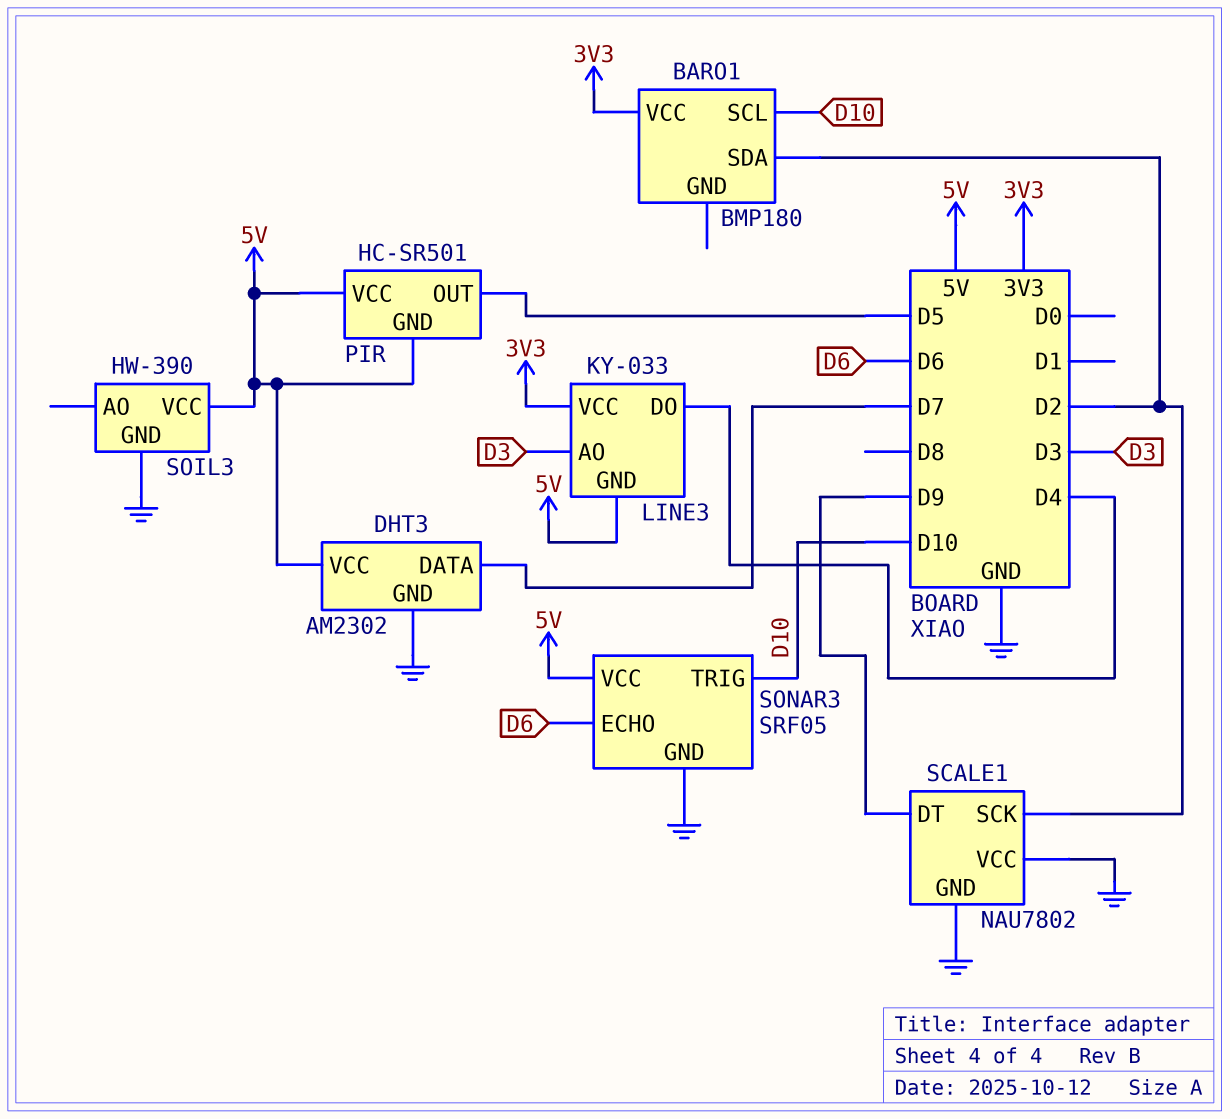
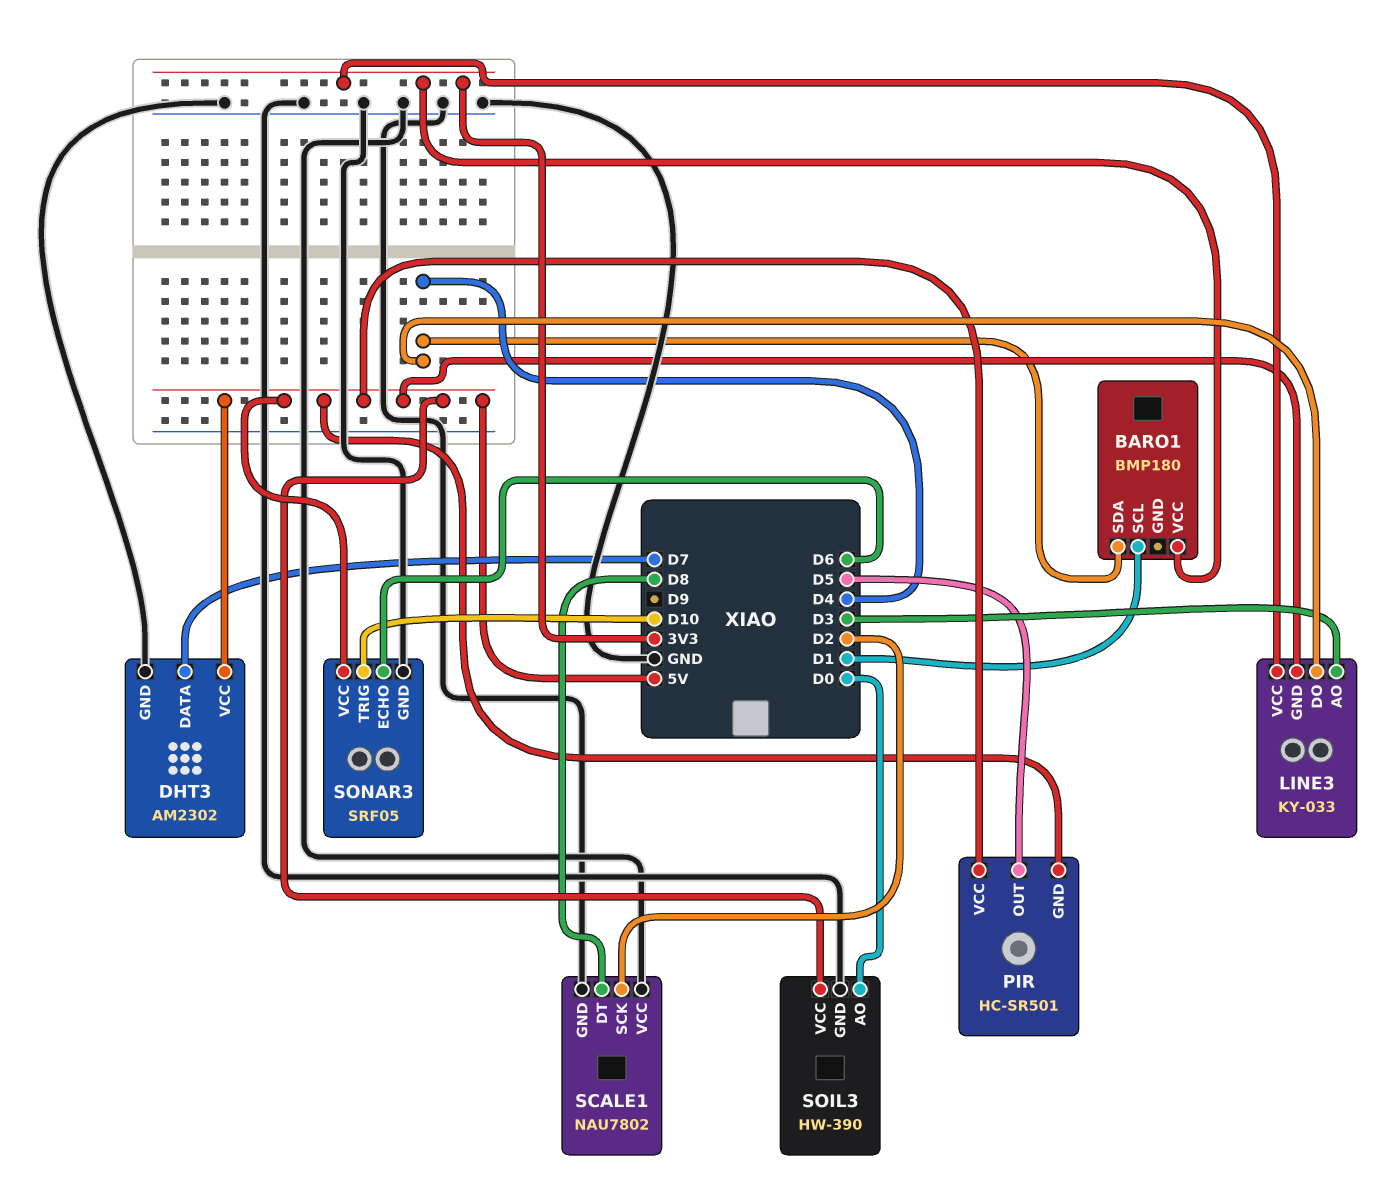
BARO1 pin SCL: D10 -> D1
BARO1 pin SDA: D2 -> D4
SCALE1 pin DT: D9 -> D8
SOIL3 pin AO: none -> D0

